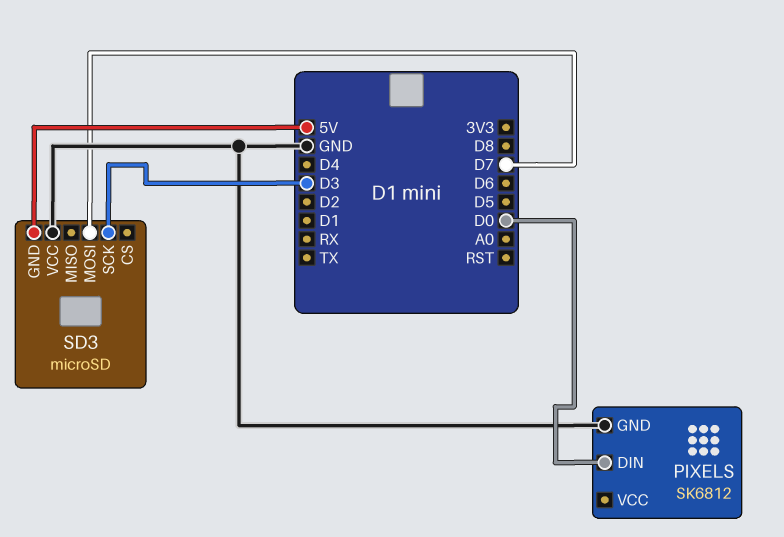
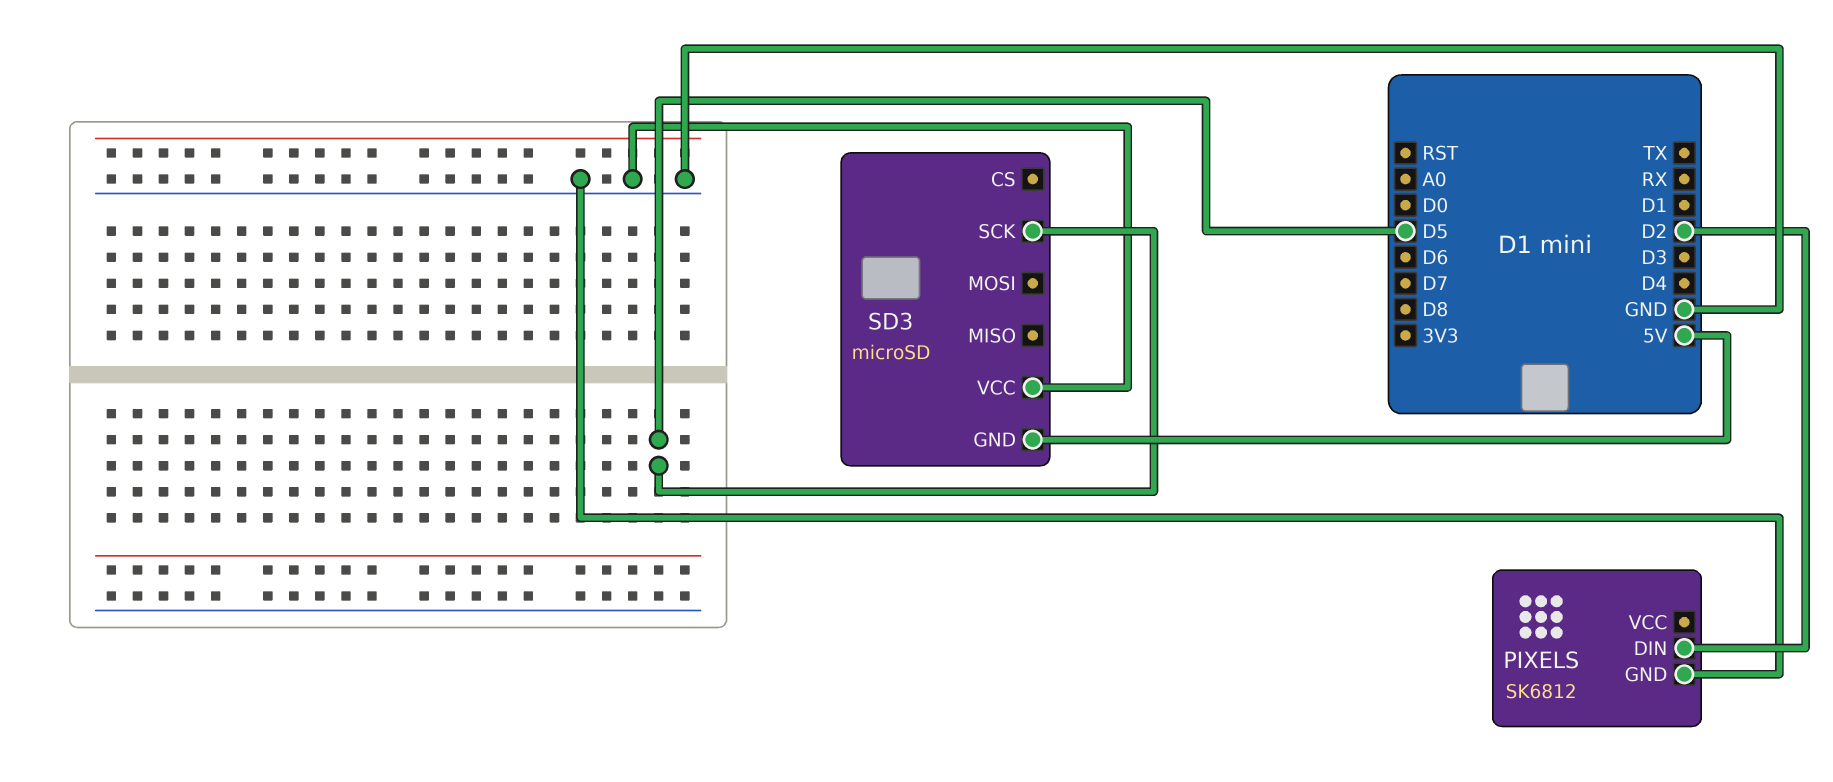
PIXELS pin DIN: D0 -> D2
SD3 pin MOSI: D7 -> none
SD3 pin SCK: D3 -> D5

